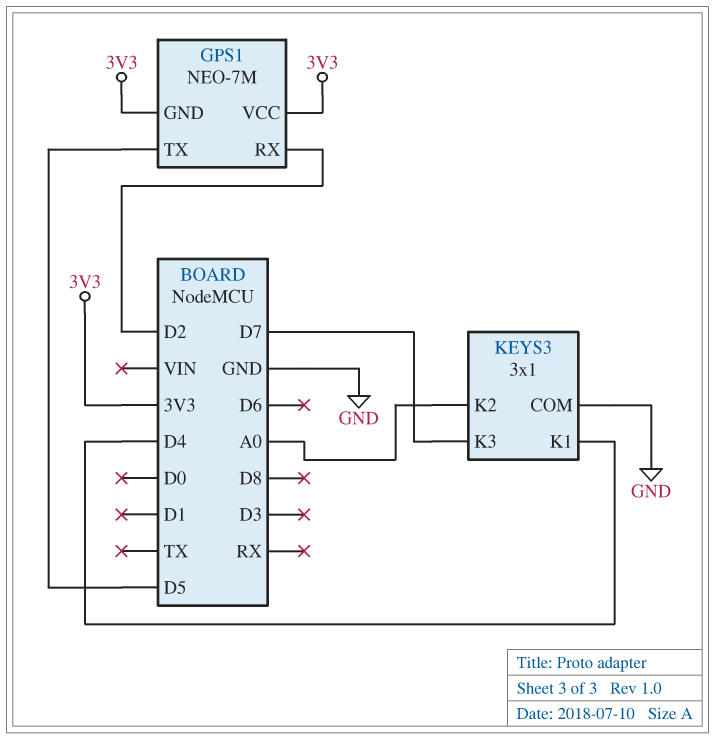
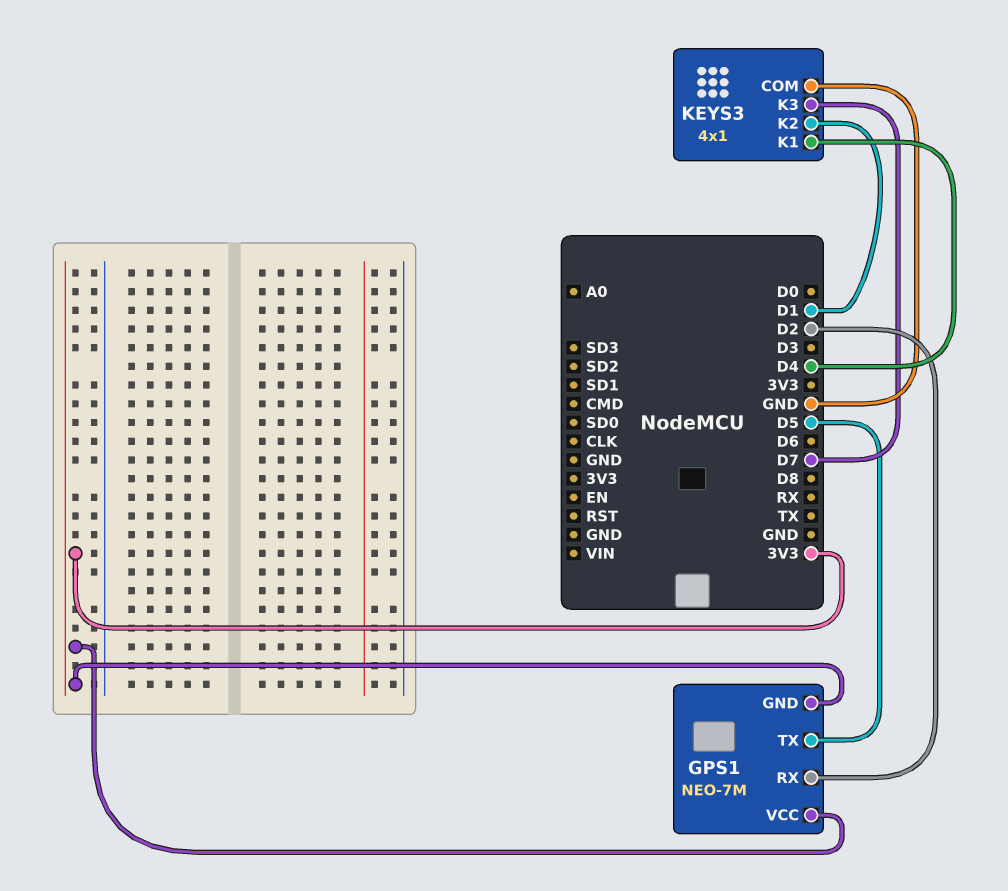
KEYS3: 3x1 -> 4x1
KEYS3 pin K2: A0 -> D1

